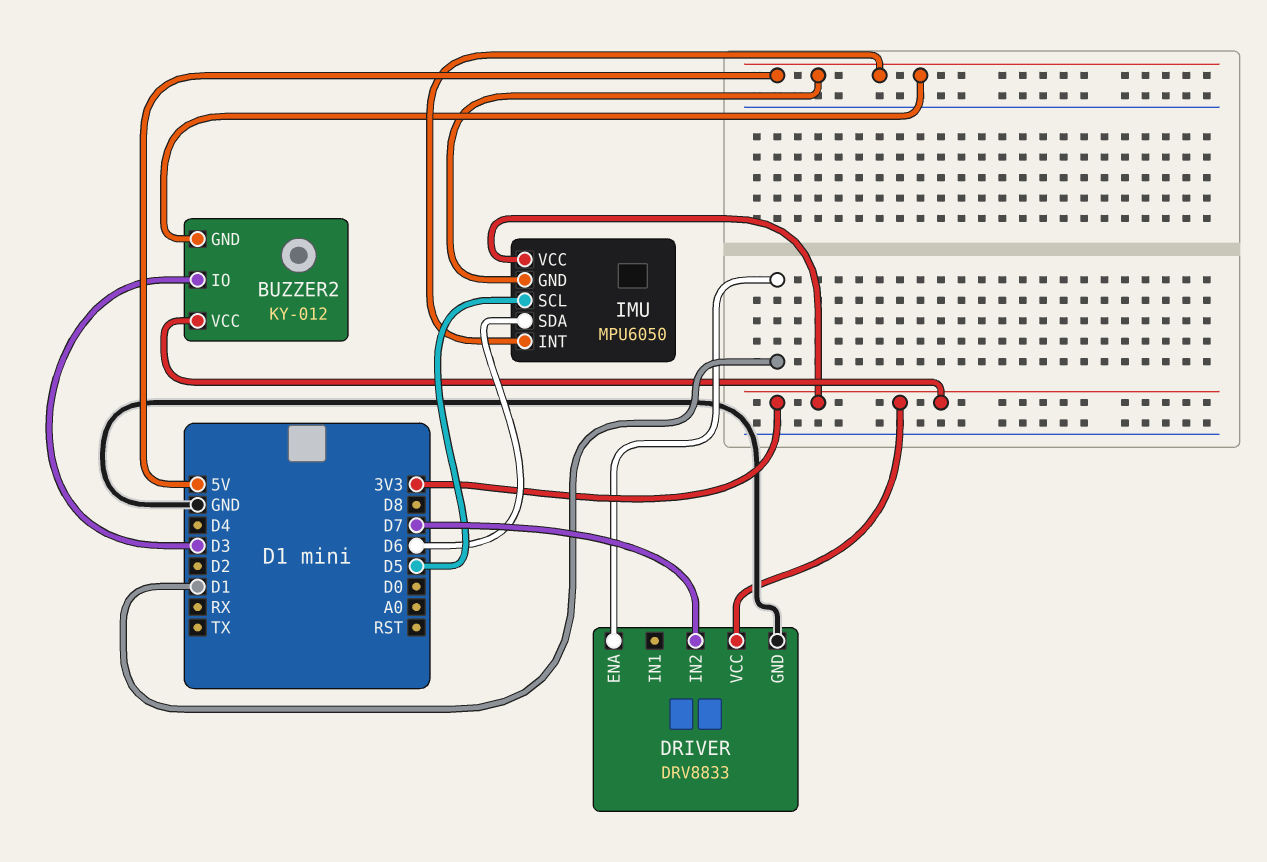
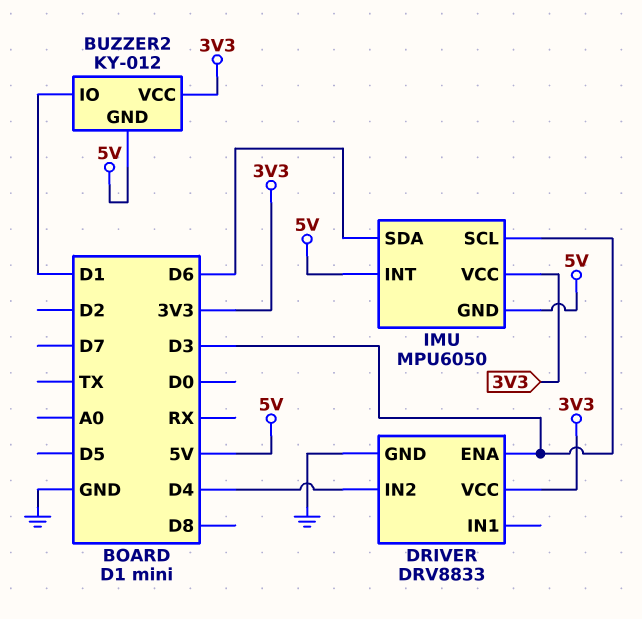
BUZZER2 pin IO: D3 -> D1
DRIVER pin ENA: D1 -> D3
DRIVER pin IN2: D7 -> D4
IMU pin SCL: D5 -> D3

